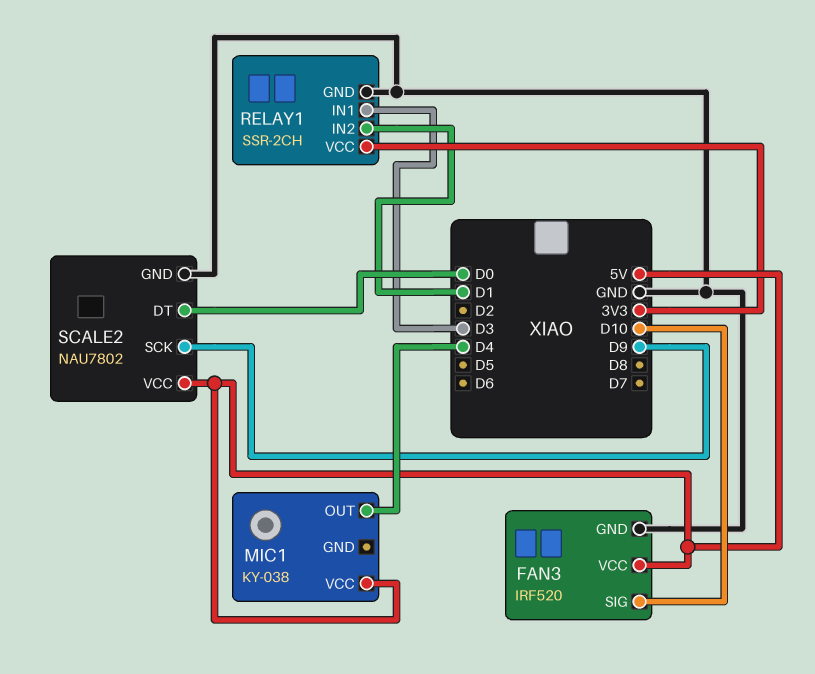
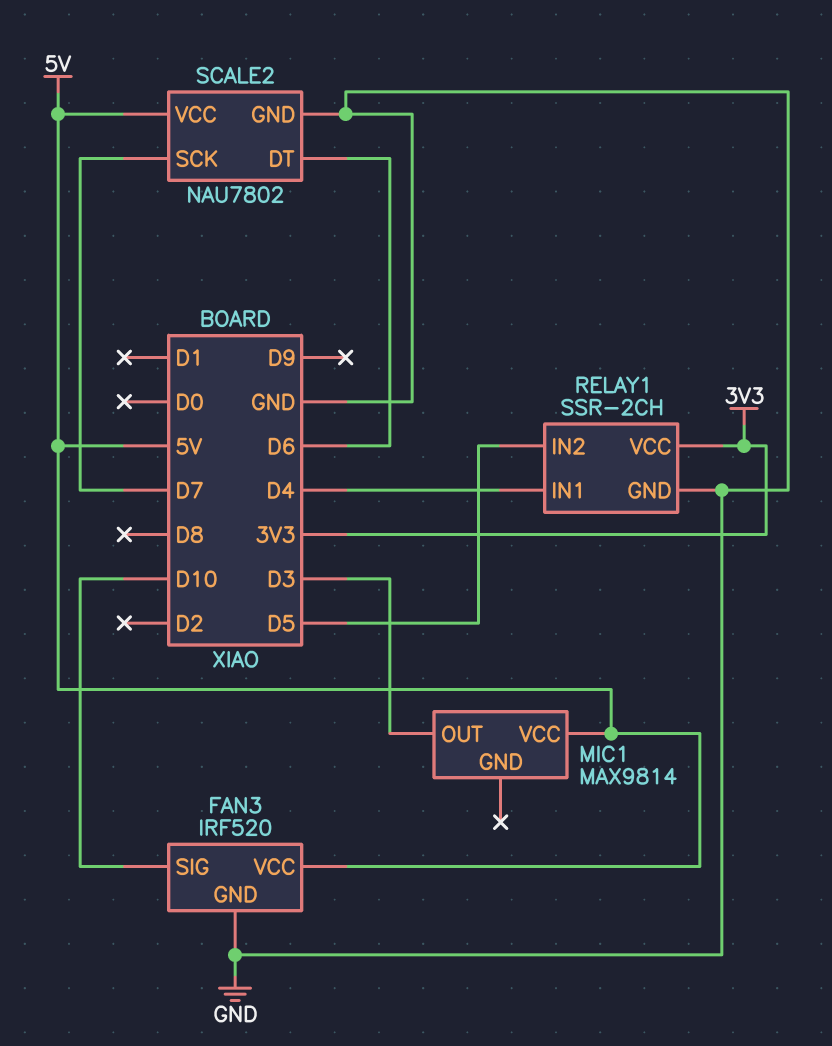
MIC1: KY-038 -> MAX9814
MIC1 pin OUT: D4 -> D3
RELAY1 pin IN1: D3 -> D4
RELAY1 pin IN2: D1 -> D5
SCALE2 pin DT: D0 -> D6
SCALE2 pin SCK: D9 -> D7

